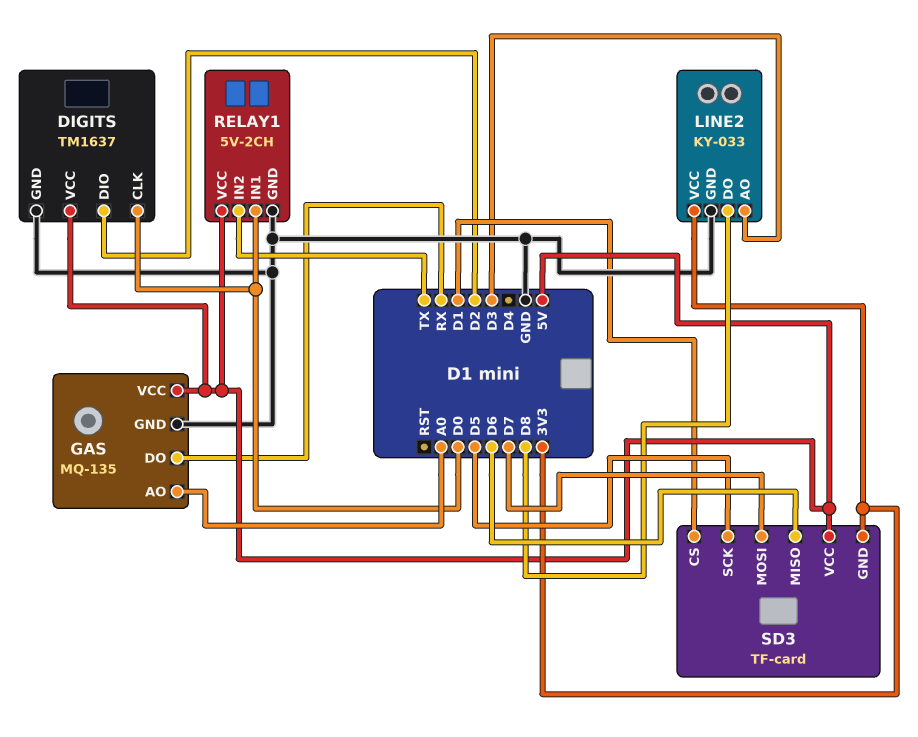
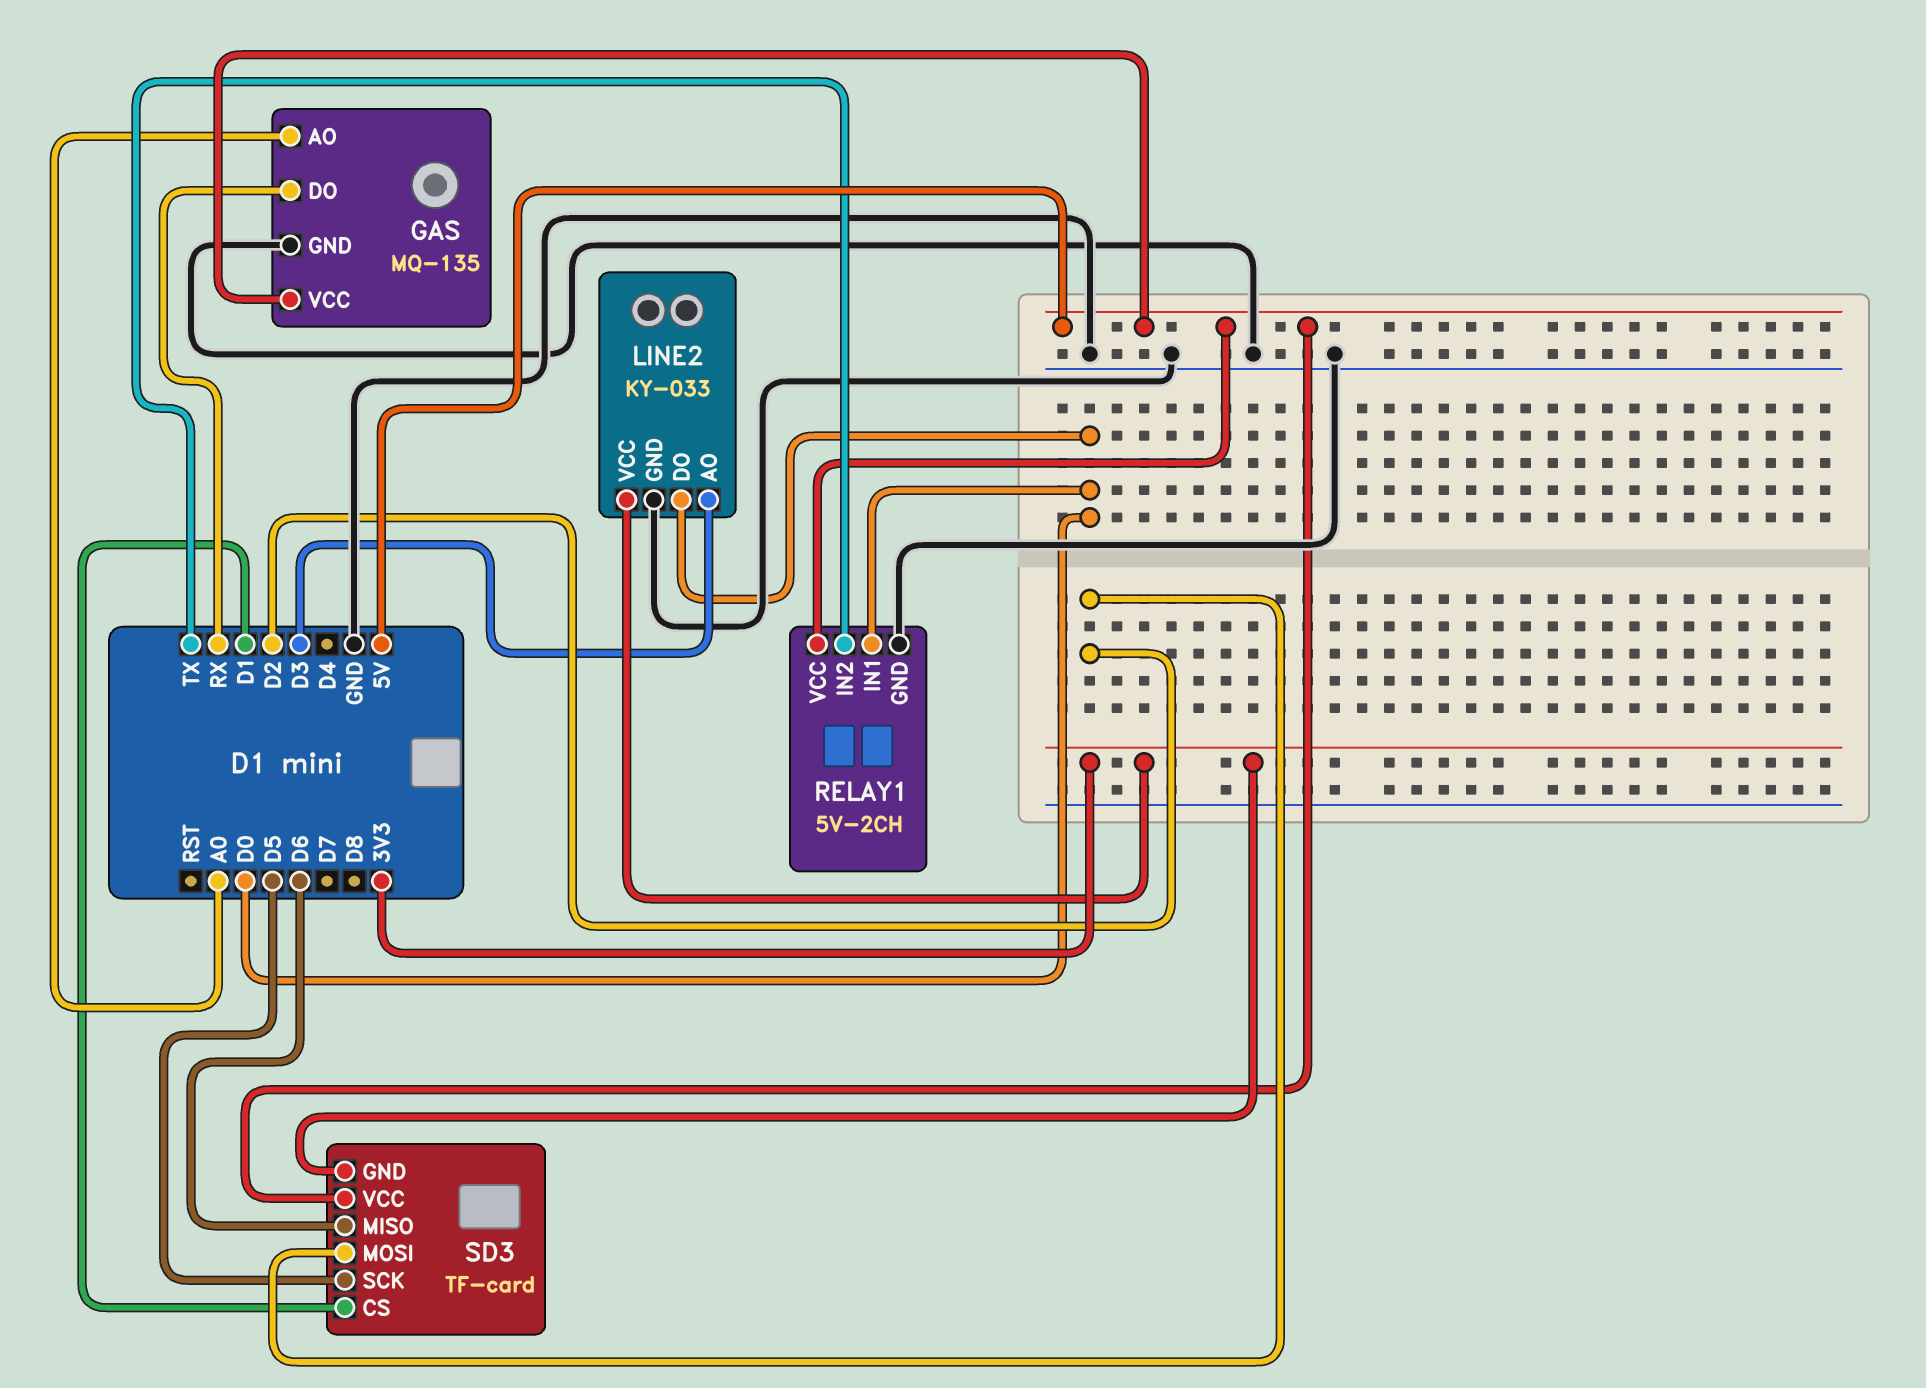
DIGITS: TM1637 -> none
DIGITS pin CLK: D0 -> none
DIGITS pin DIO: D2 -> none
DIGITS pin GND: GND -> none
DIGITS pin VCC: 5V -> none
LINE2 pin DO: D8 -> D0
SD3 pin MOSI: D7 -> D2

